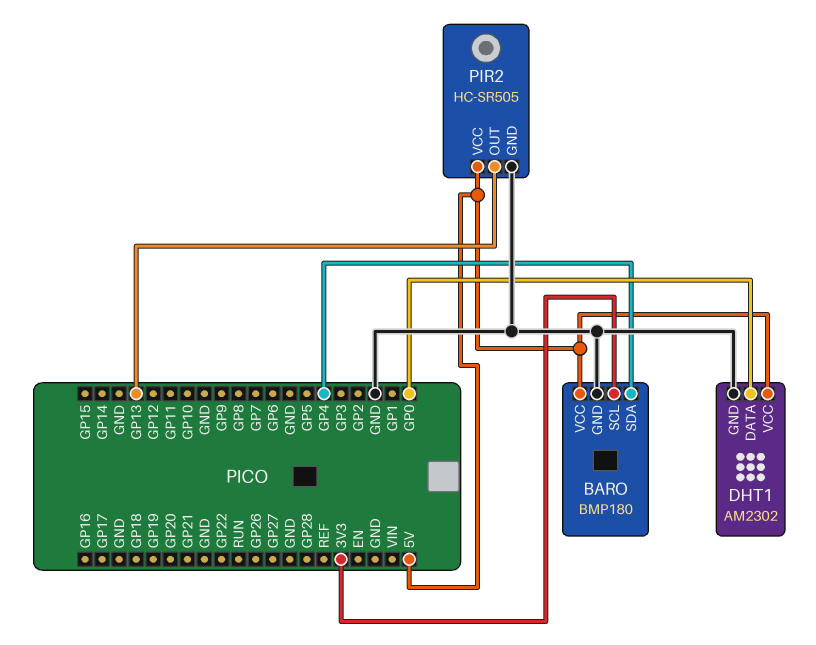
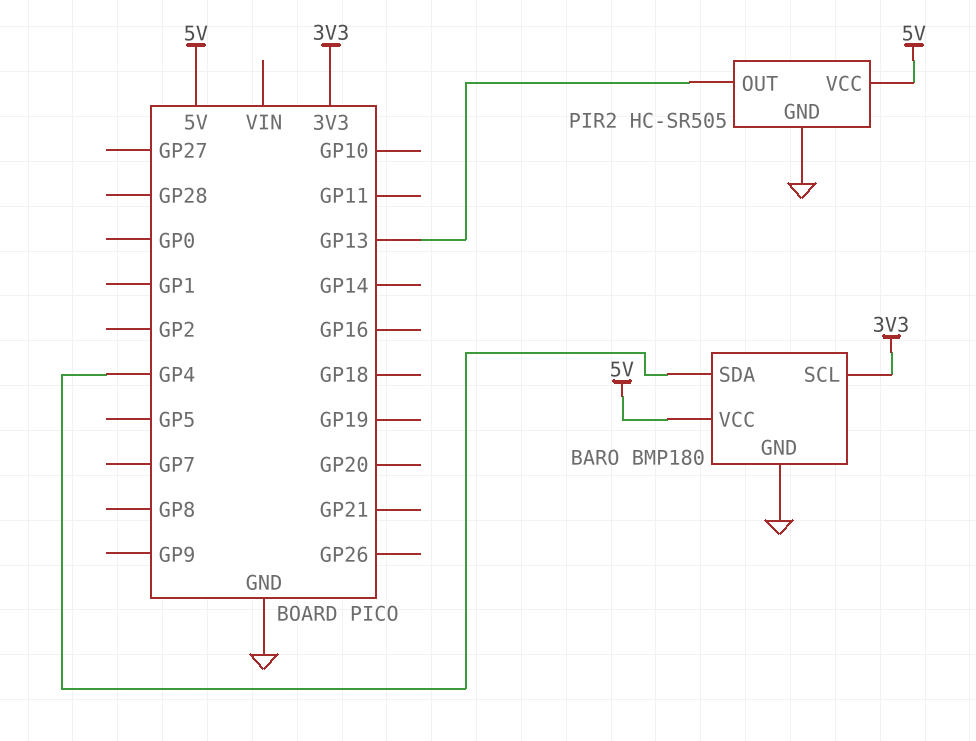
DHT1: AM2302 -> none
DHT1 pin DATA: GP0 -> none
DHT1 pin GND: GND -> none
DHT1 pin VCC: 5V -> none

